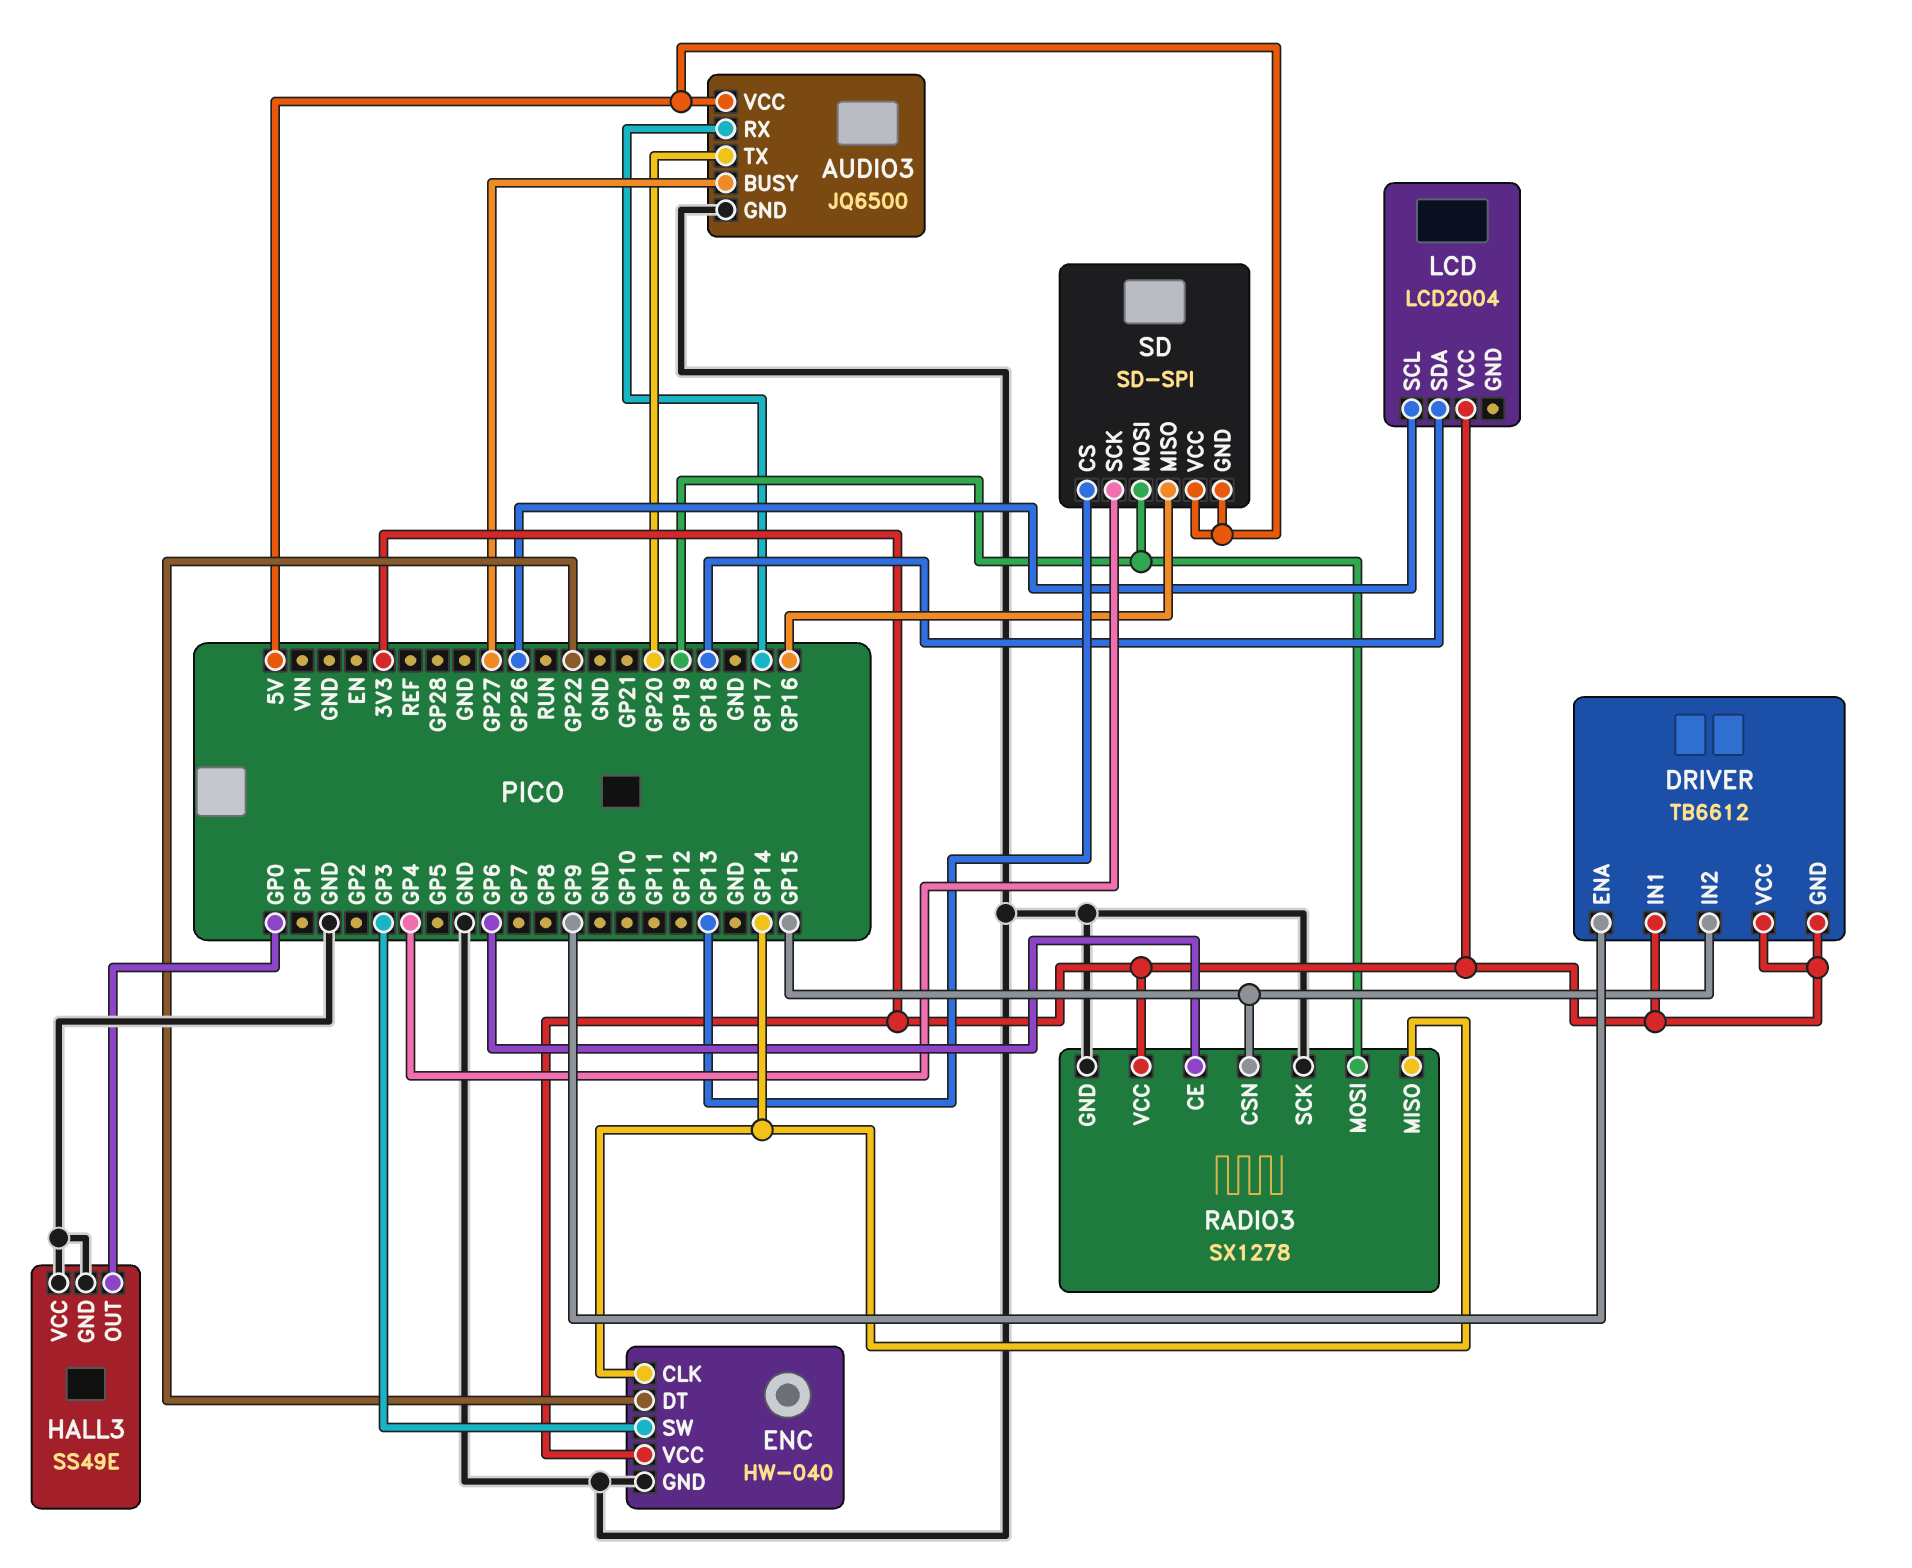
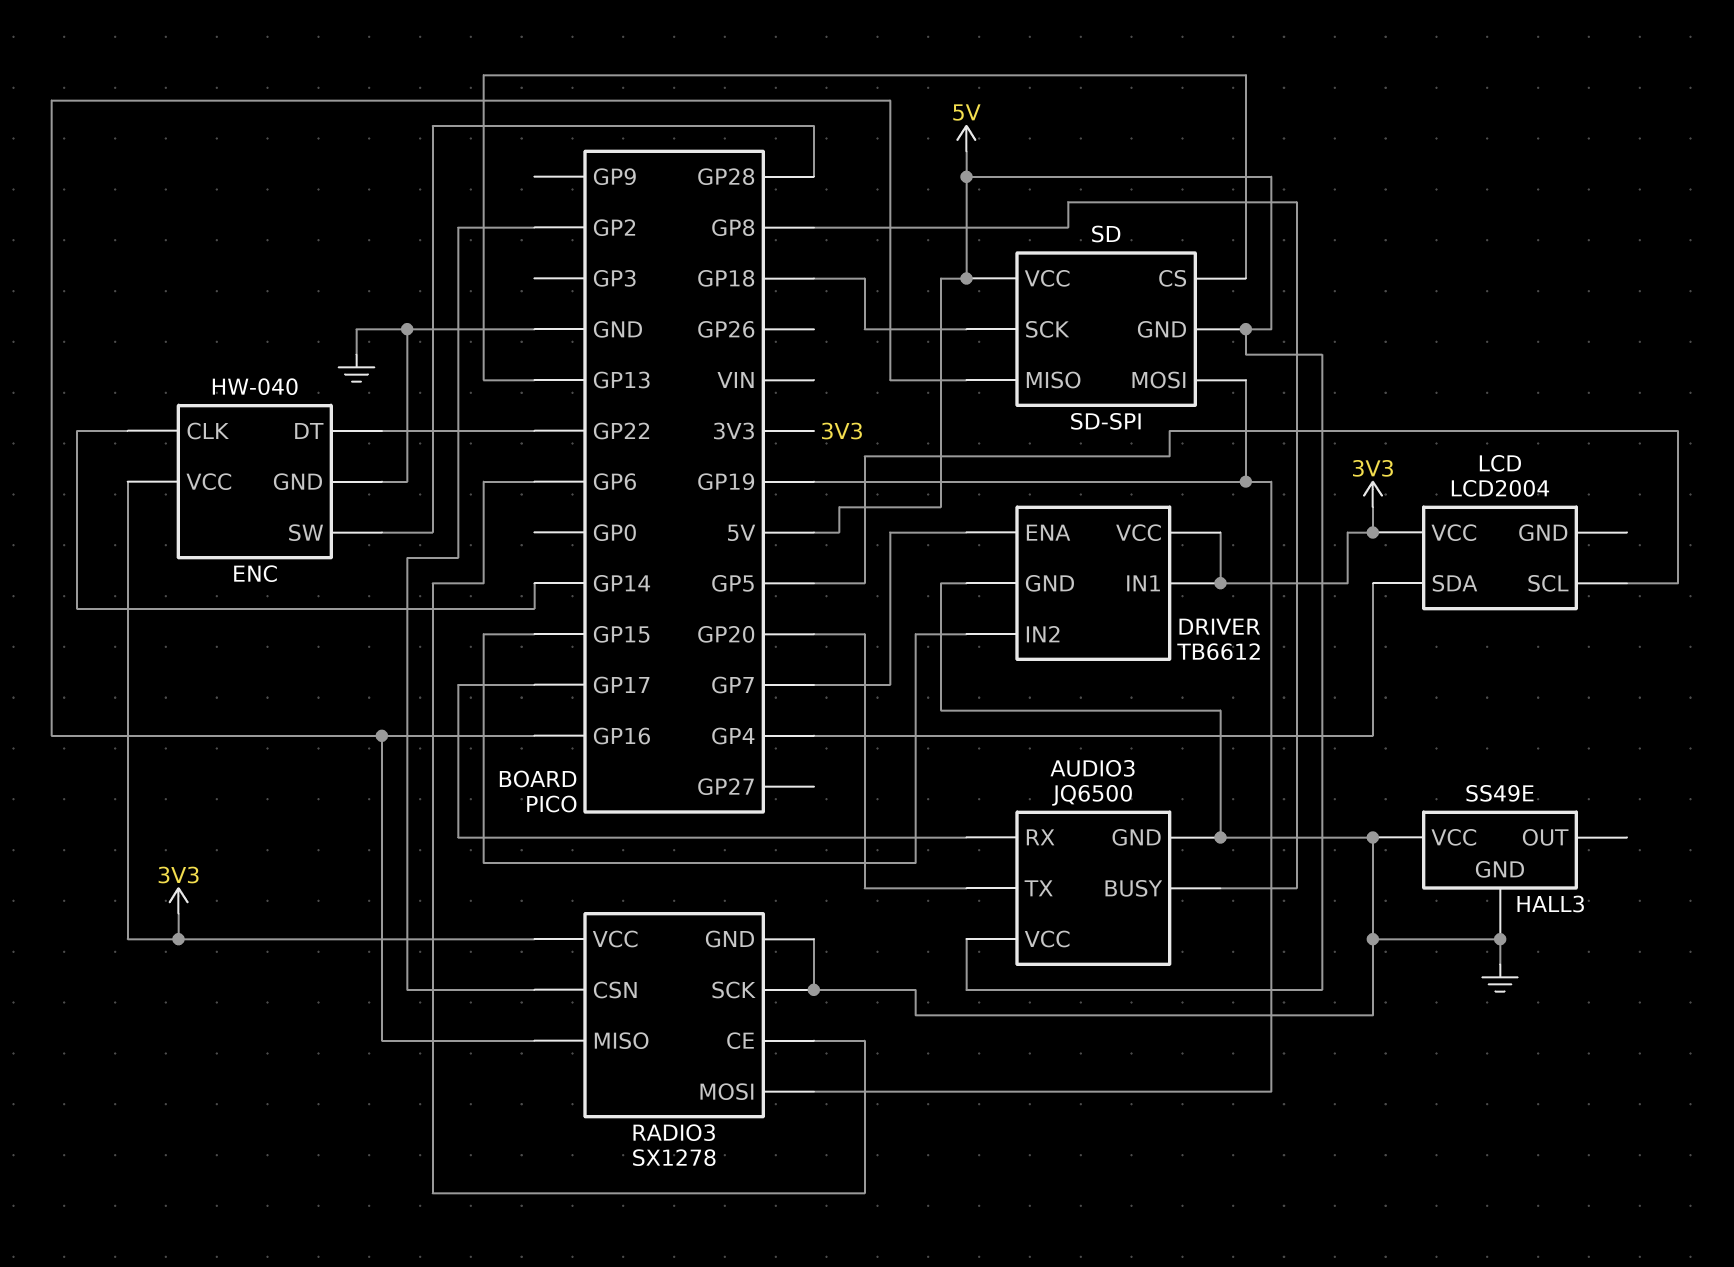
AUDIO3 pin BUSY: GP27 -> GP8
DRIVER pin ENA: GP9 -> GP7
DRIVER pin GND: 3V3 -> GND
ENC pin SW: GP3 -> GP28
HALL3 pin OUT: GP0 -> none
LCD pin SCL: GP26 -> GP5
LCD pin SDA: GP18 -> GP4
RADIO3 pin CSN: GP15 -> GP2
RADIO3 pin MISO: GP14 -> GP16
SD pin SCK: GP4 -> GP18

